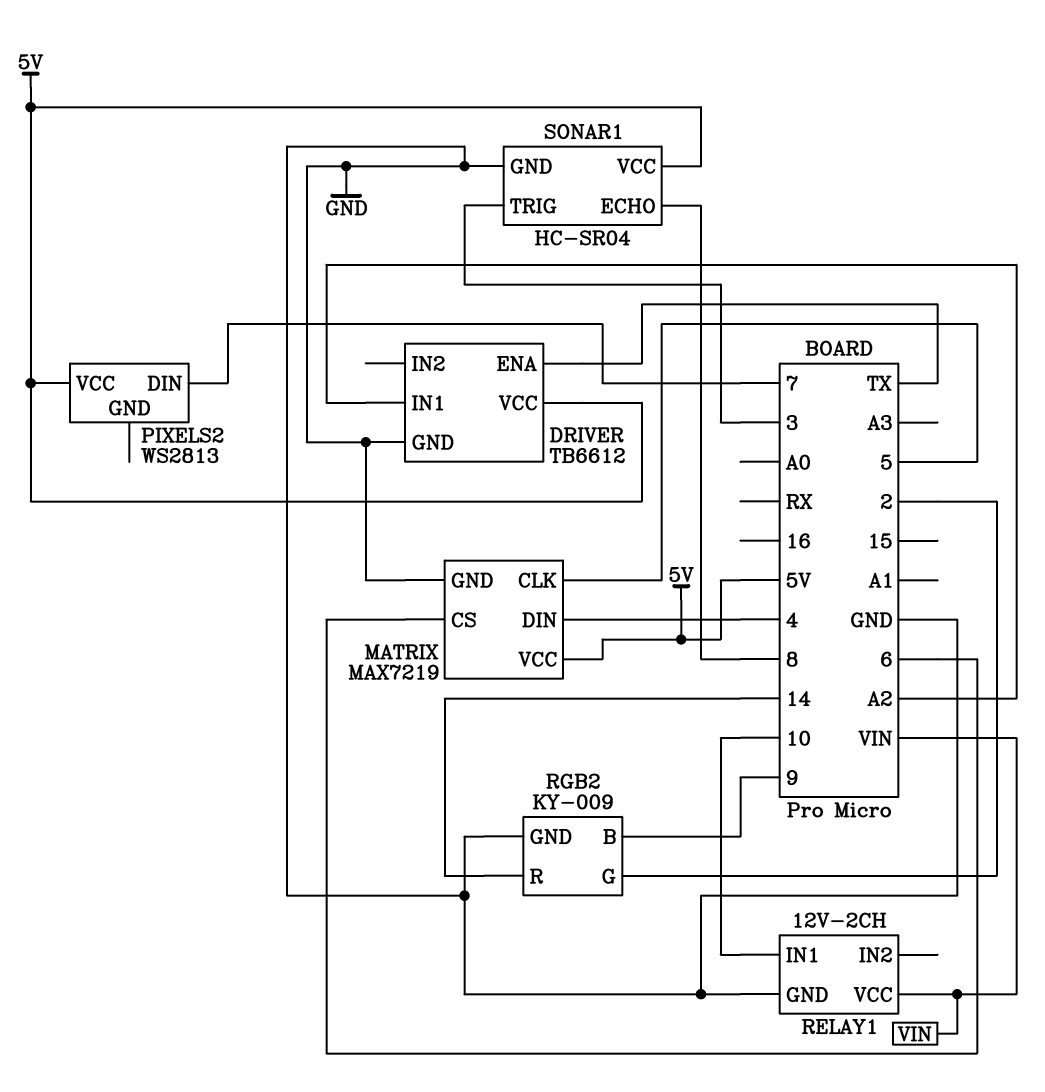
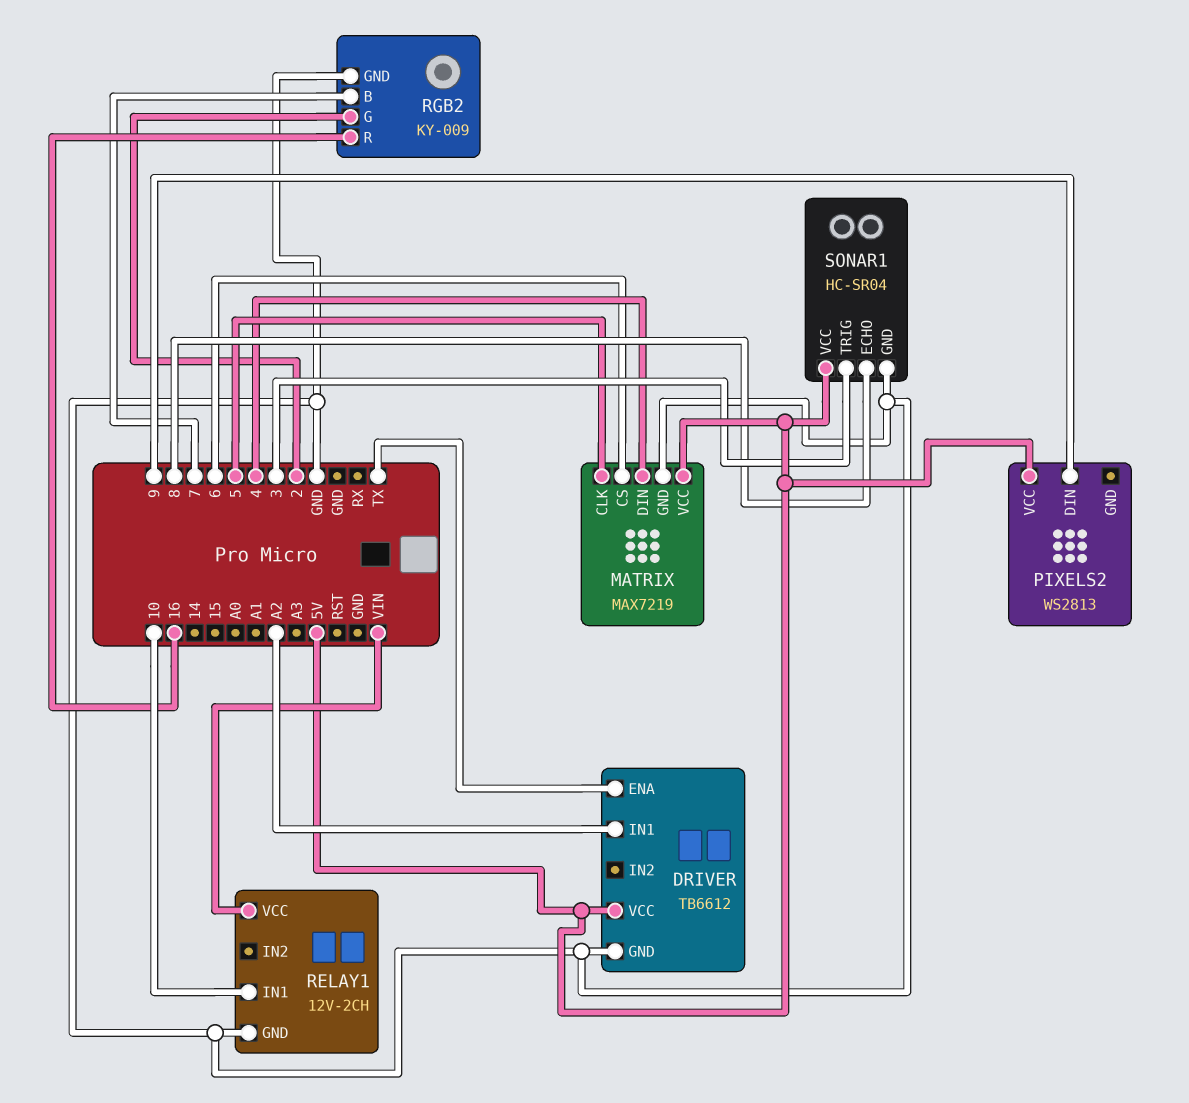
PIXELS2 pin DIN: 7 -> 9
RGB2 pin B: 9 -> 7
RGB2 pin R: 14 -> 16

